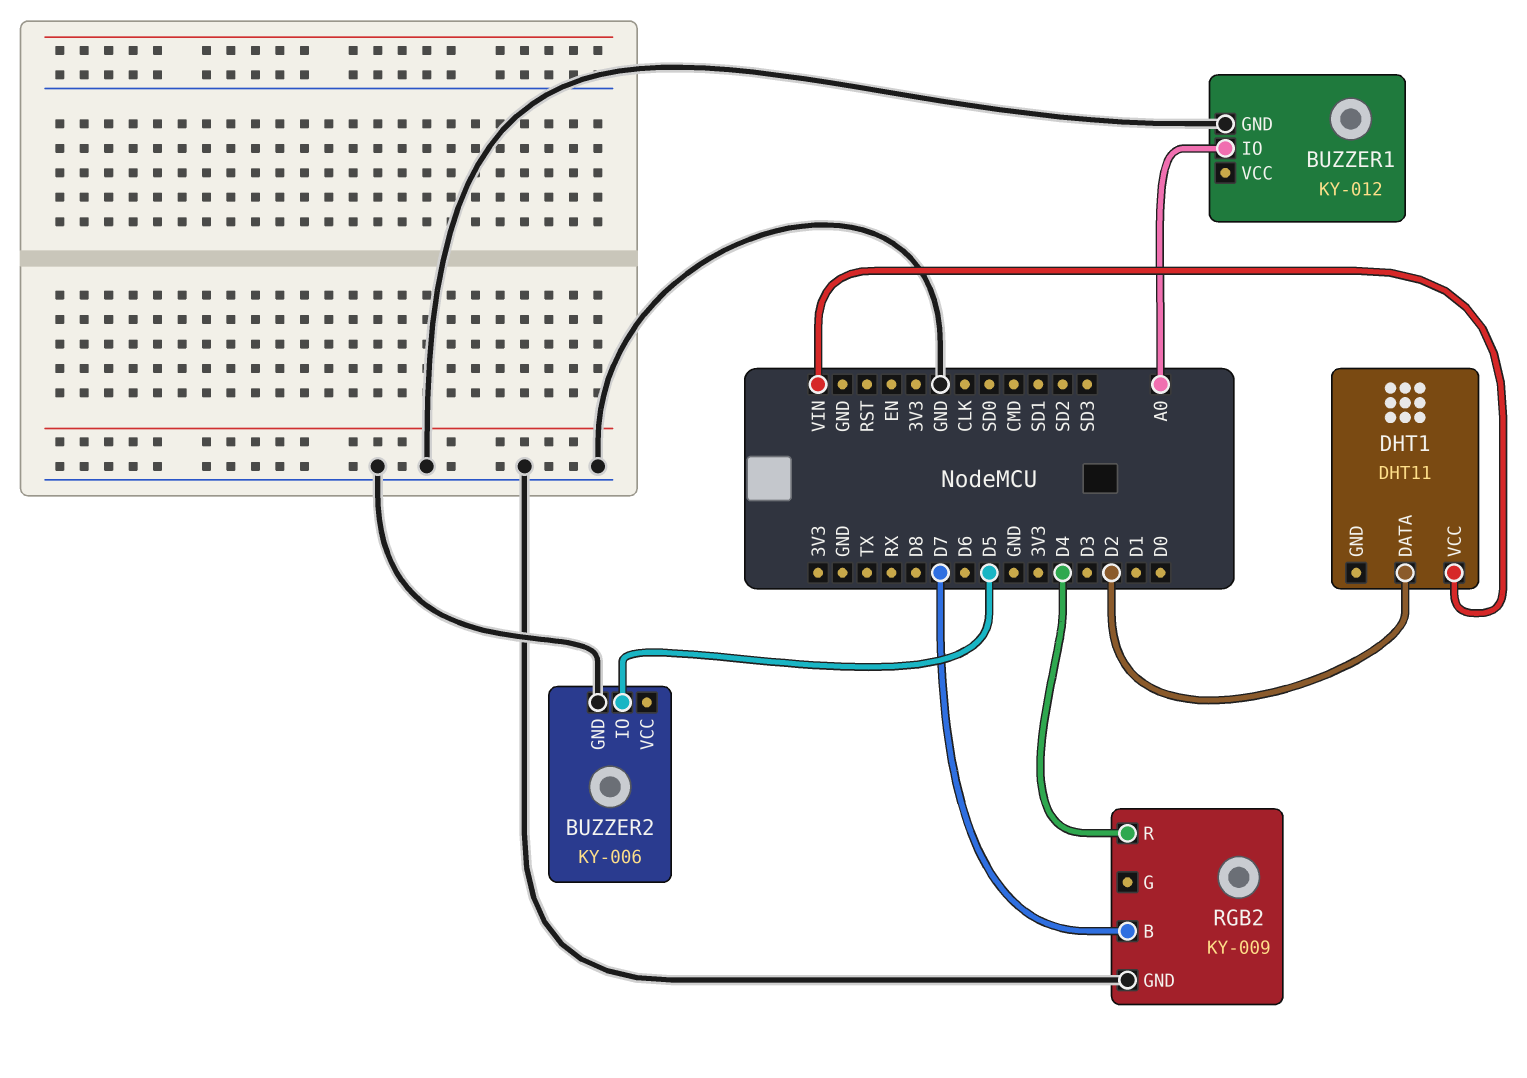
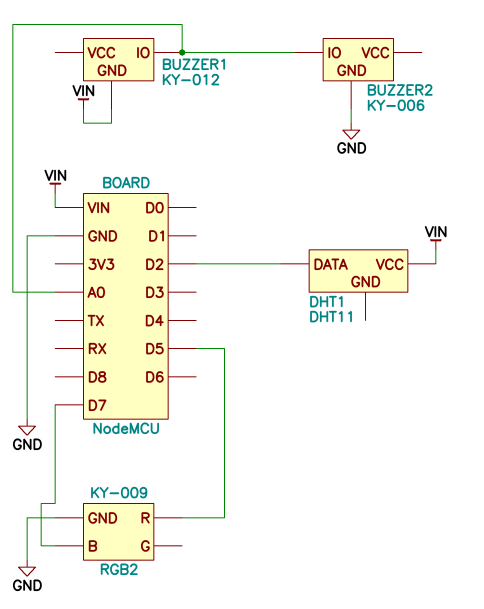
BUZZER1 pin GND: GND -> VIN
BUZZER2 pin IO: D5 -> A0
RGB2 pin R: D4 -> D5

